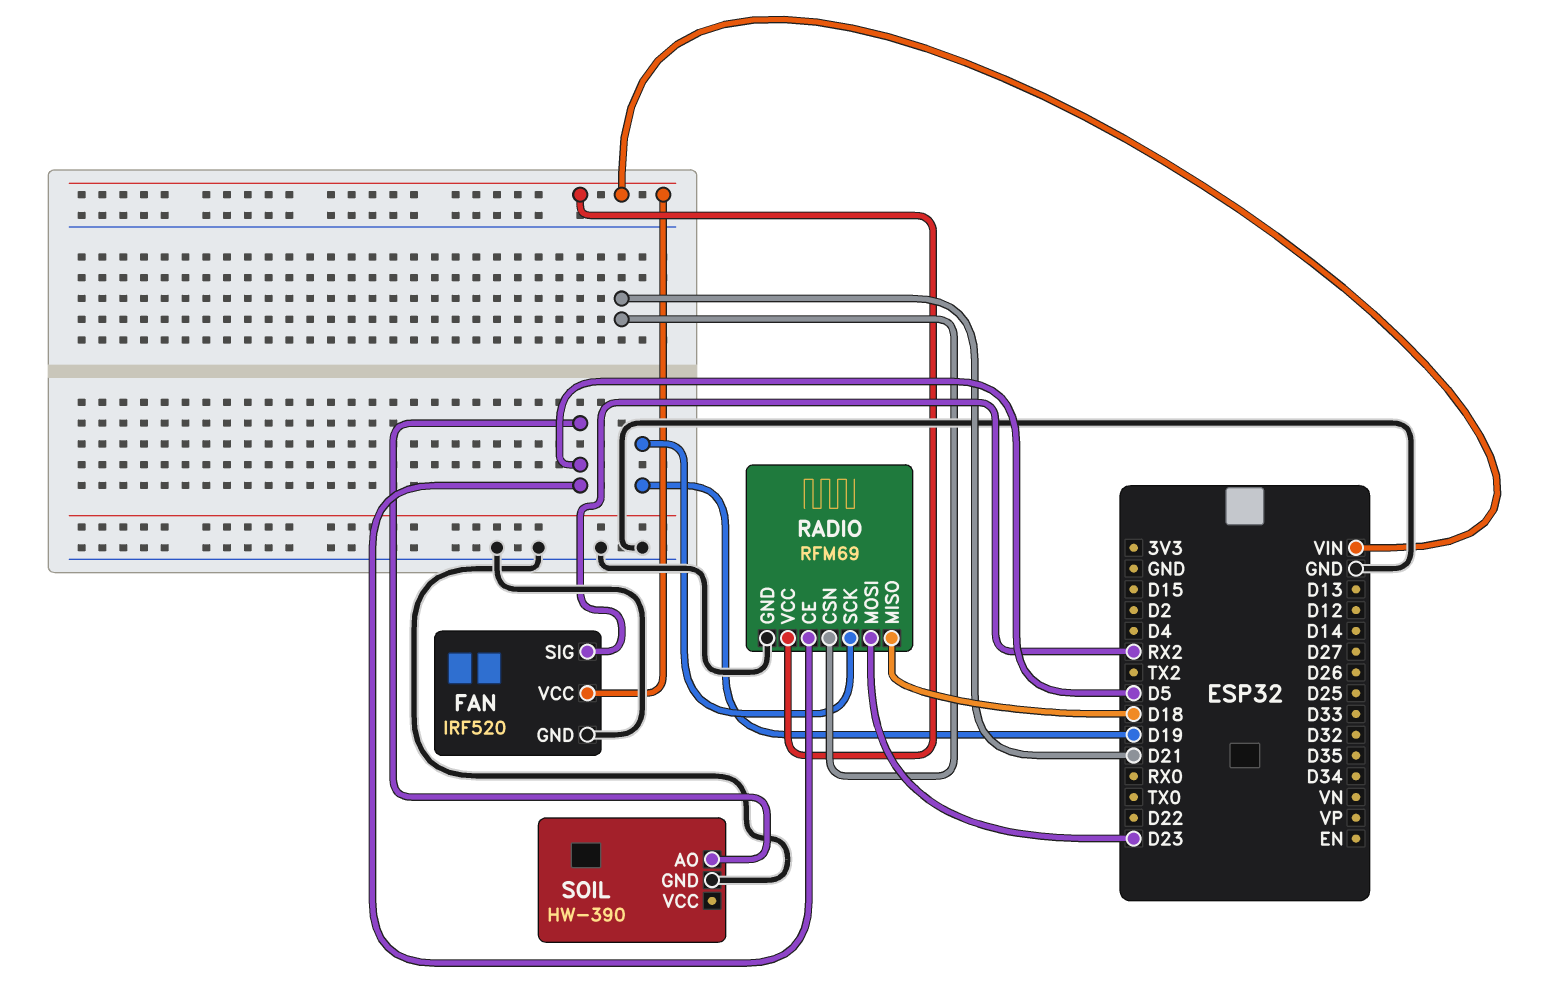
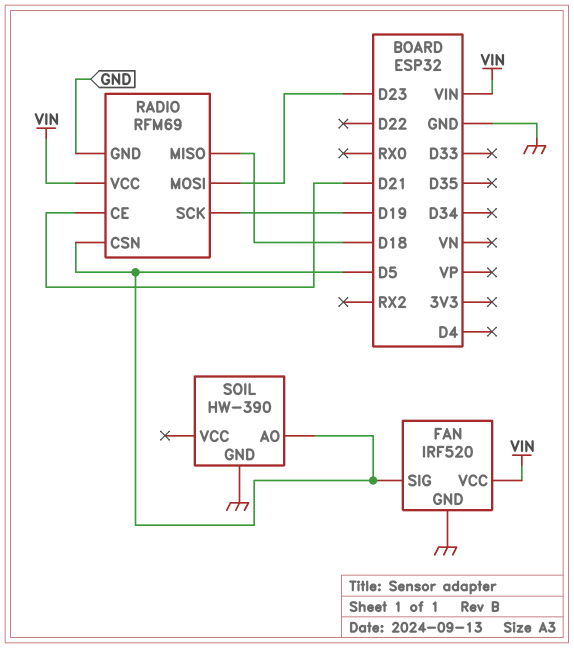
FAN pin SIG: RX2 -> D5
RADIO pin CE: D5 -> D21
RADIO pin CSN: D21 -> D5

